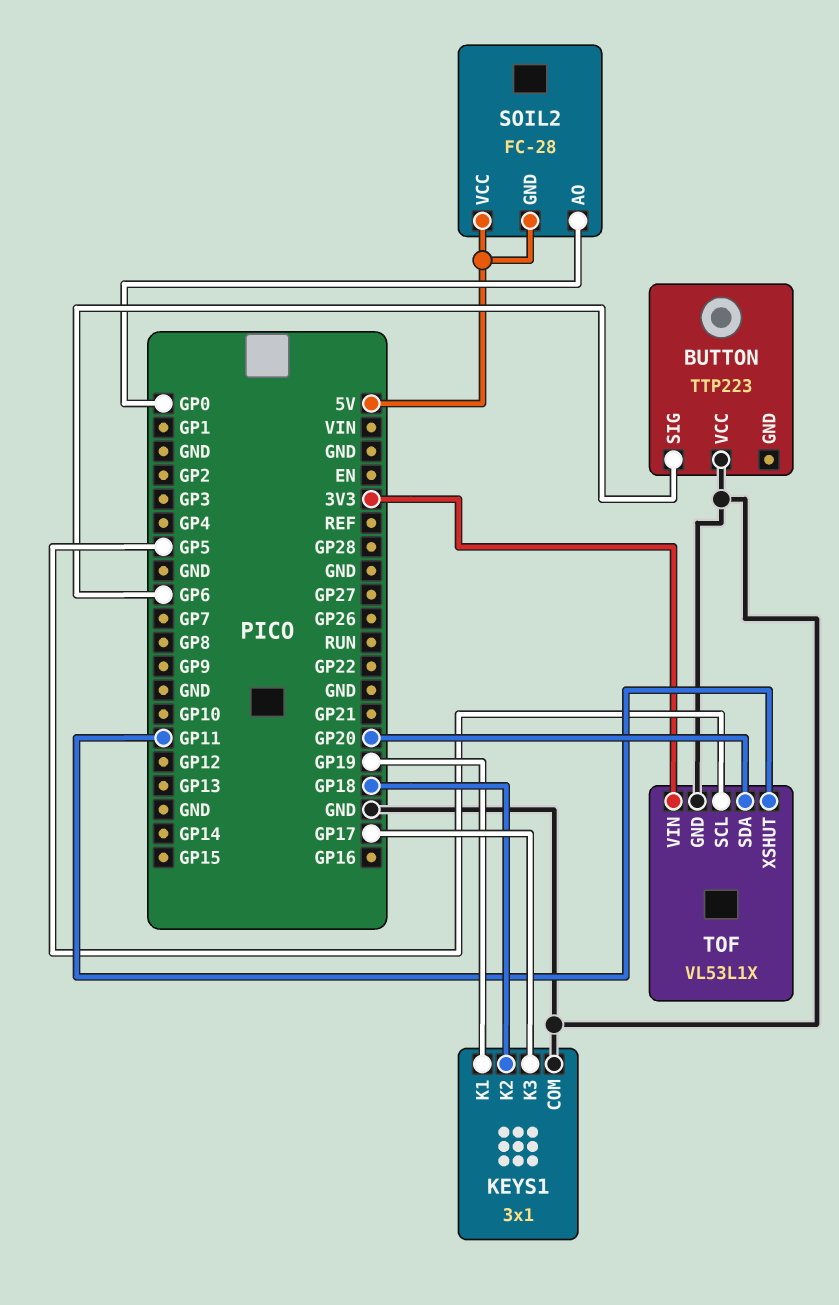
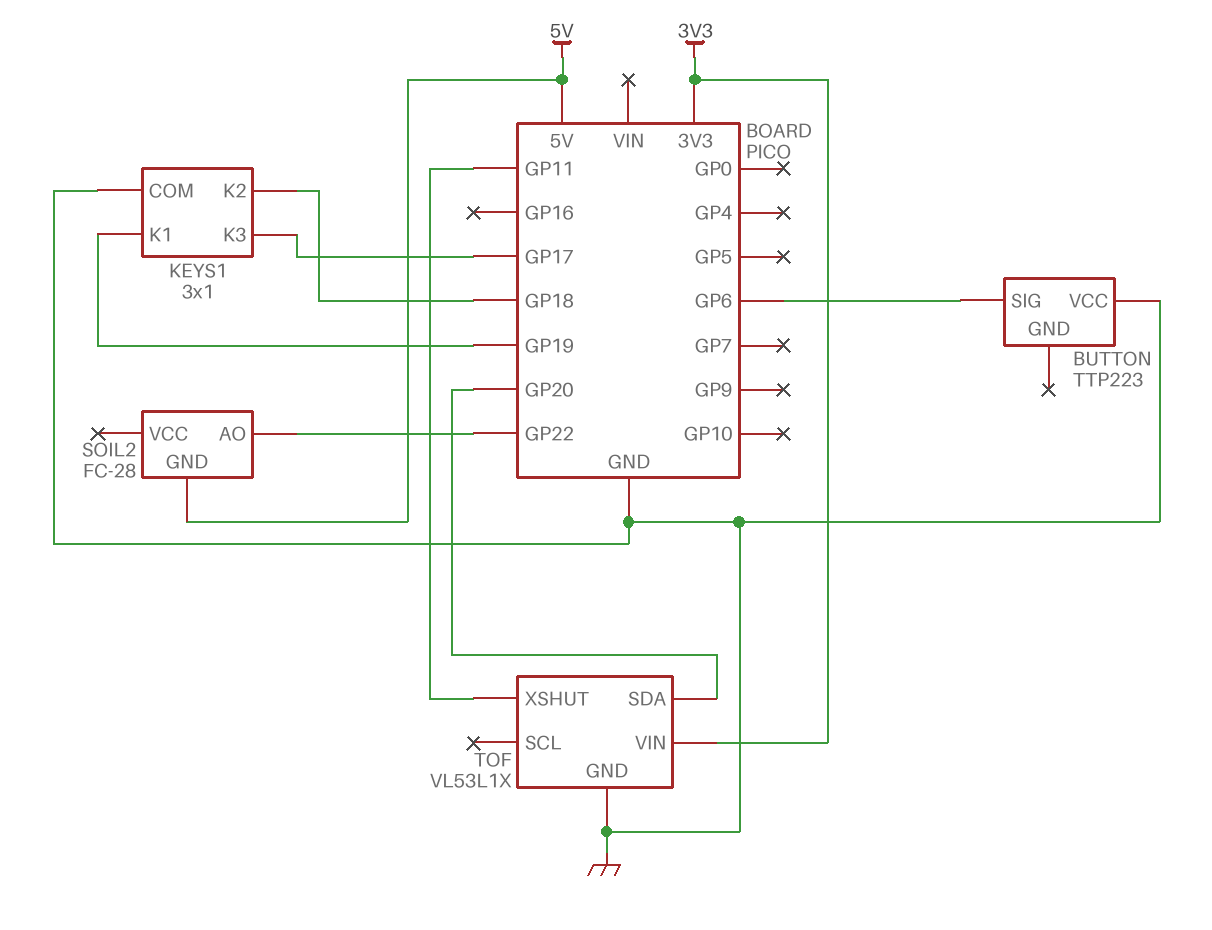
SOIL2 pin AO: GP0 -> GP22
SOIL2 pin VCC: 5V -> none
TOF pin SCL: GP5 -> none

